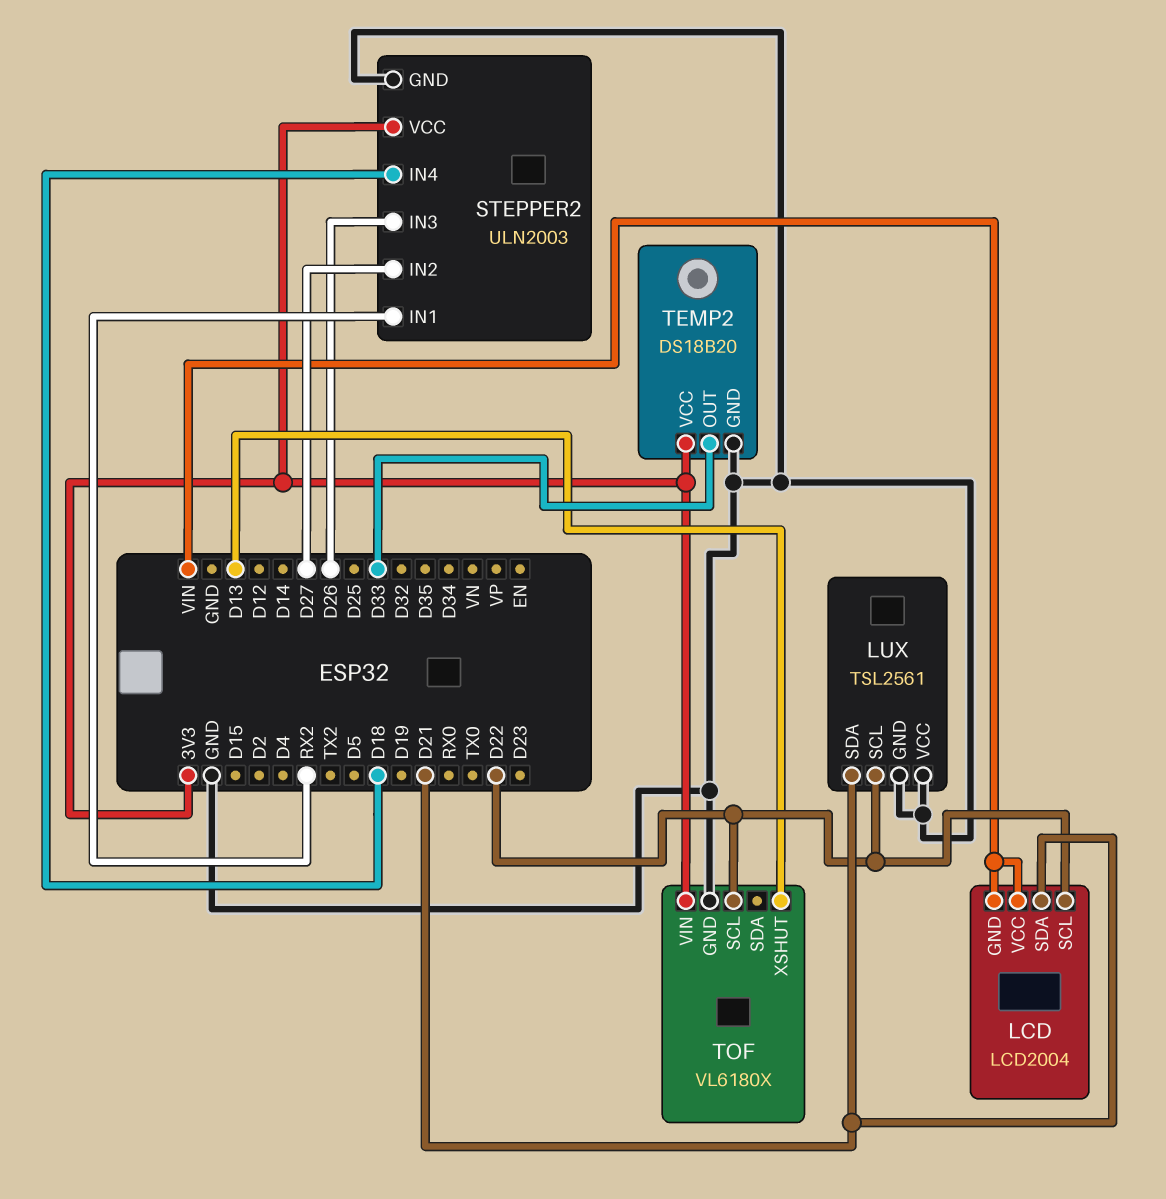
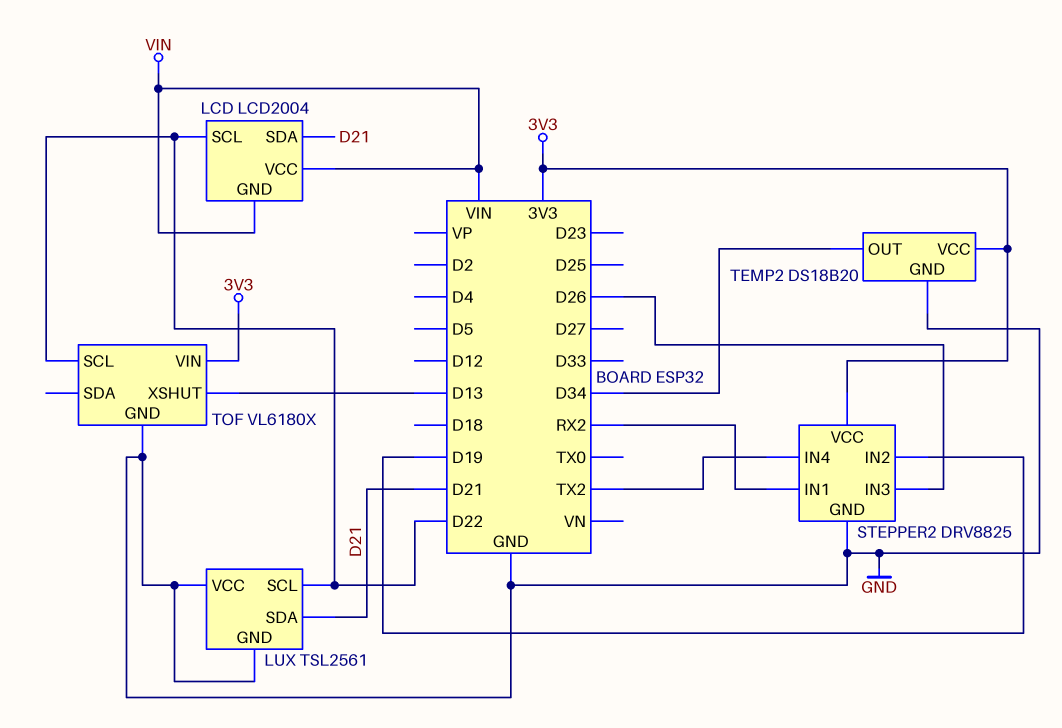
STEPPER2: ULN2003 -> DRV8825
STEPPER2 pin IN2: D27 -> D19
STEPPER2 pin IN4: D18 -> TX2
TEMP2 pin OUT: D33 -> D34

